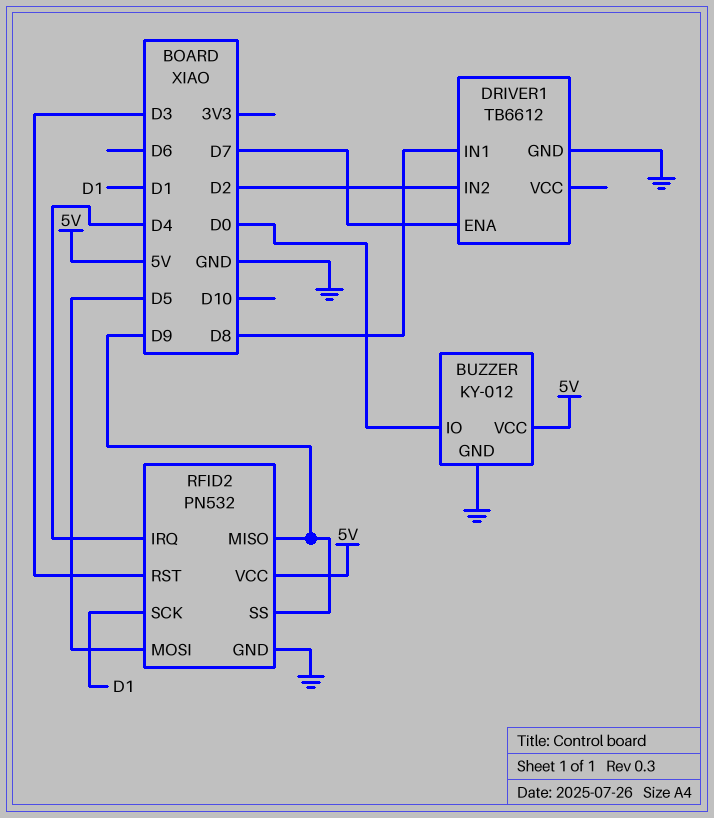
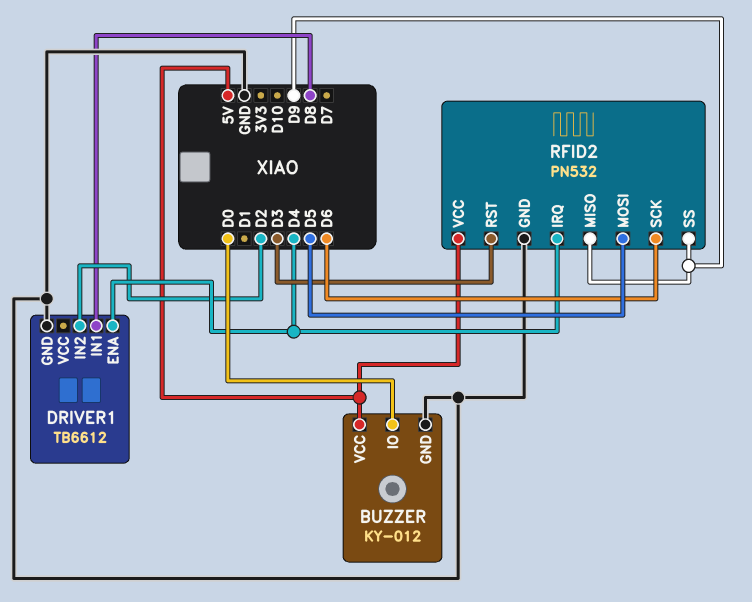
DRIVER1 pin ENA: D7 -> D4
RFID2 pin SCK: D1 -> D6

